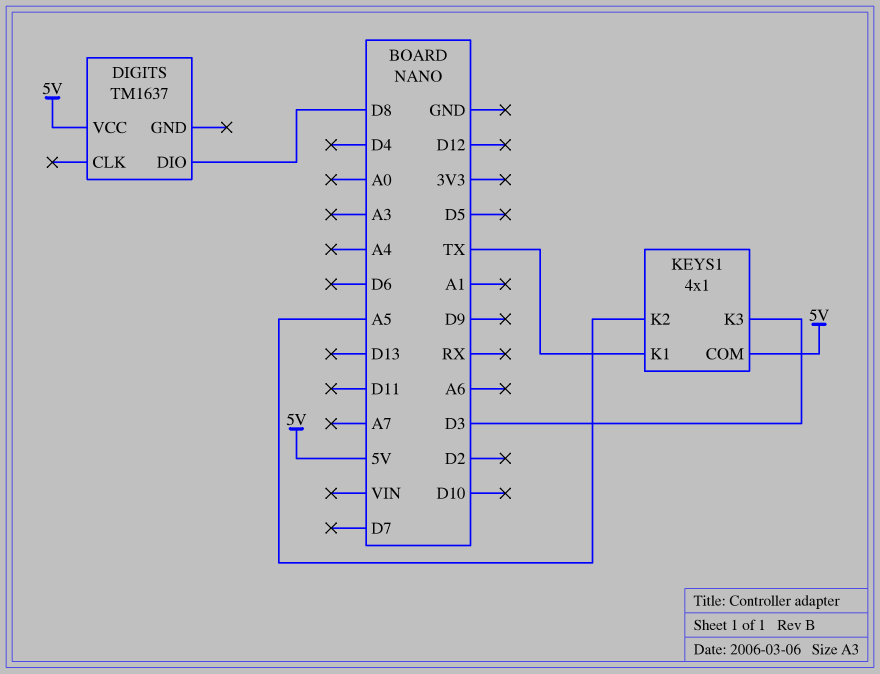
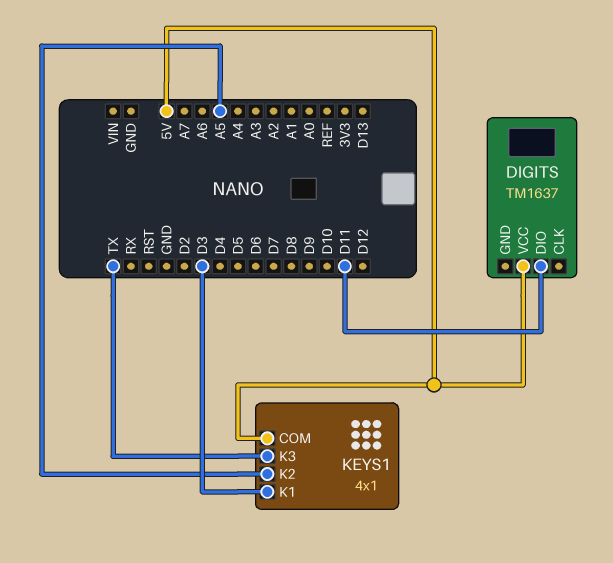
DIGITS pin DIO: D8 -> D11
KEYS1 pin K1: TX -> D3
KEYS1 pin K3: D3 -> TX

